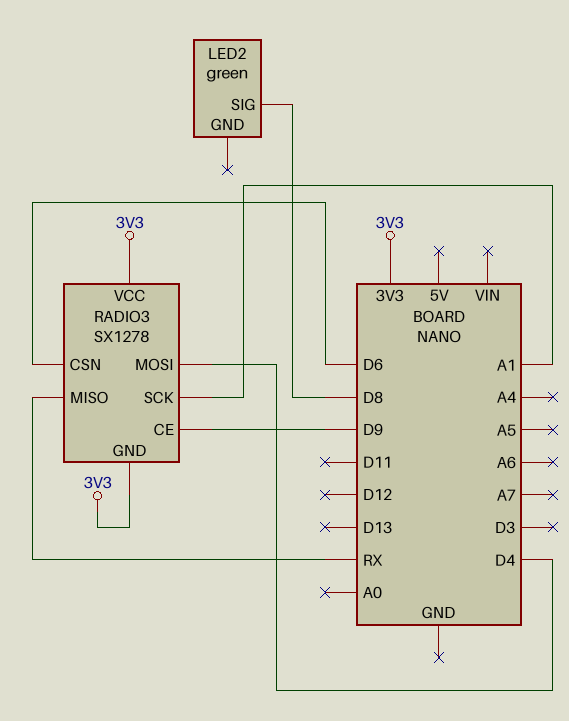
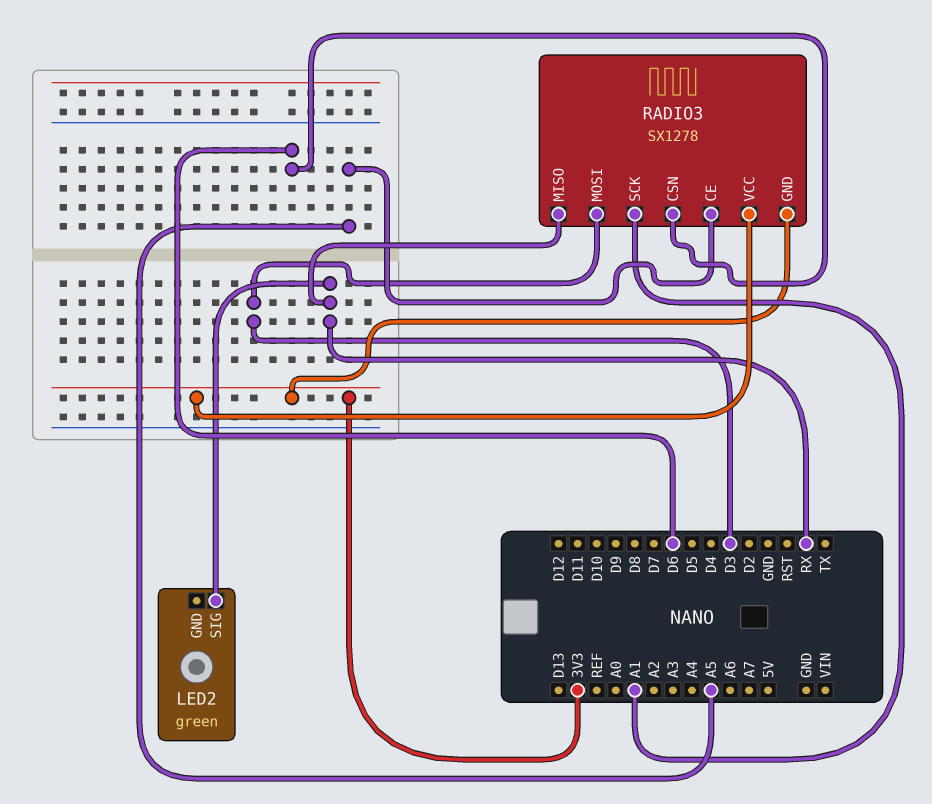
LED2 pin SIG: D8 -> RX
RADIO3 pin CE: D9 -> A5
RADIO3 pin MOSI: D4 -> D3

